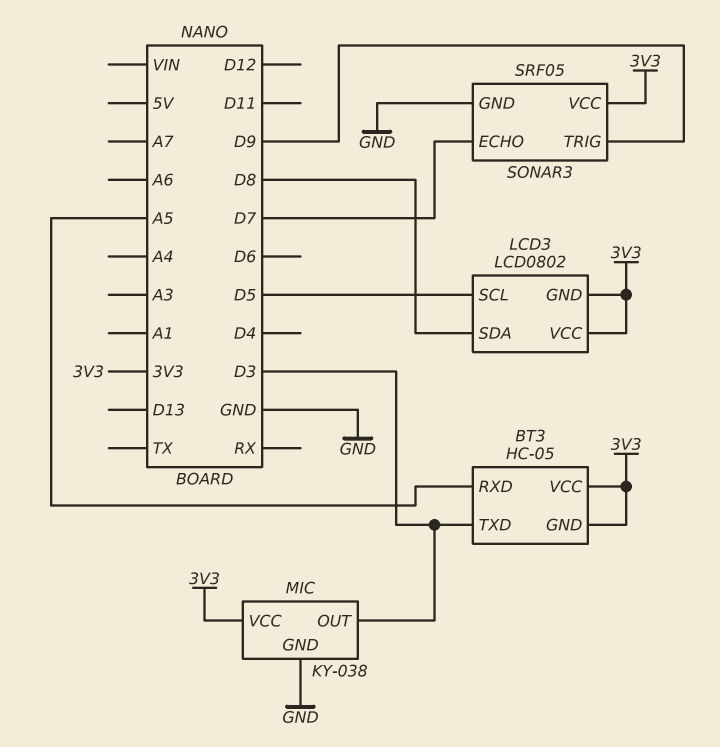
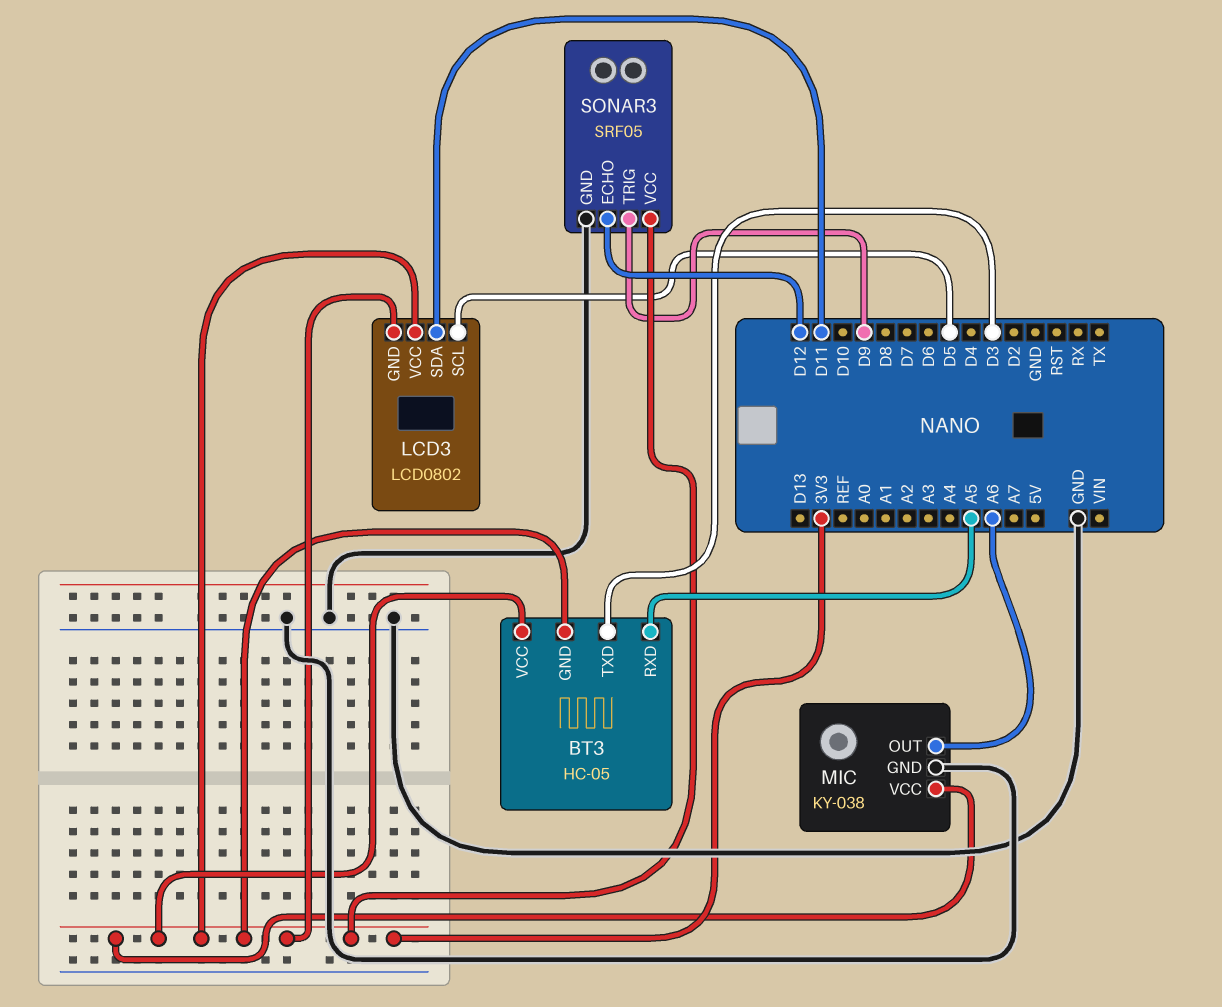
LCD3 pin SDA: D8 -> D11
MIC pin OUT: D3 -> A6
SONAR3 pin ECHO: D7 -> D12

